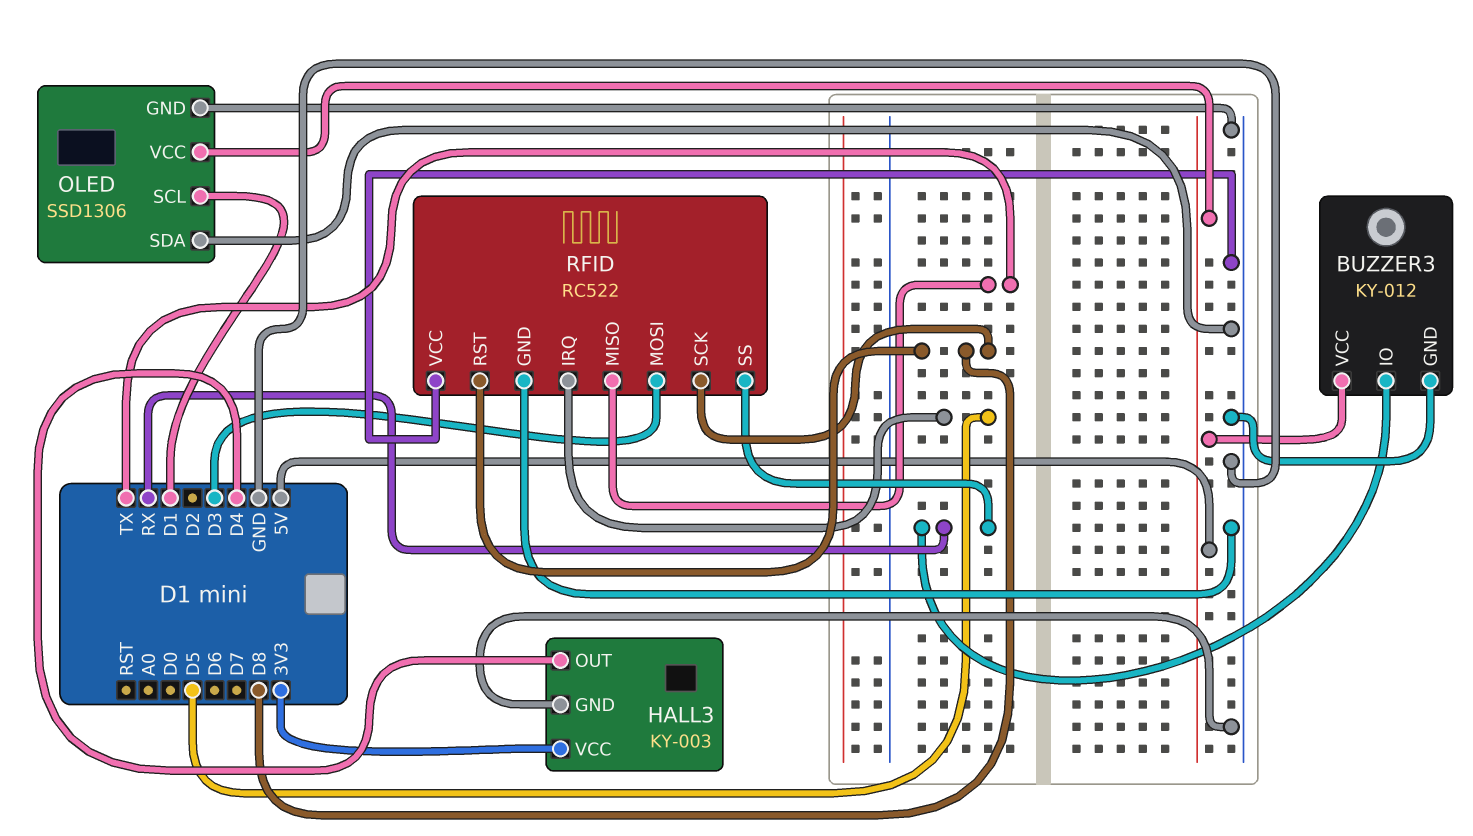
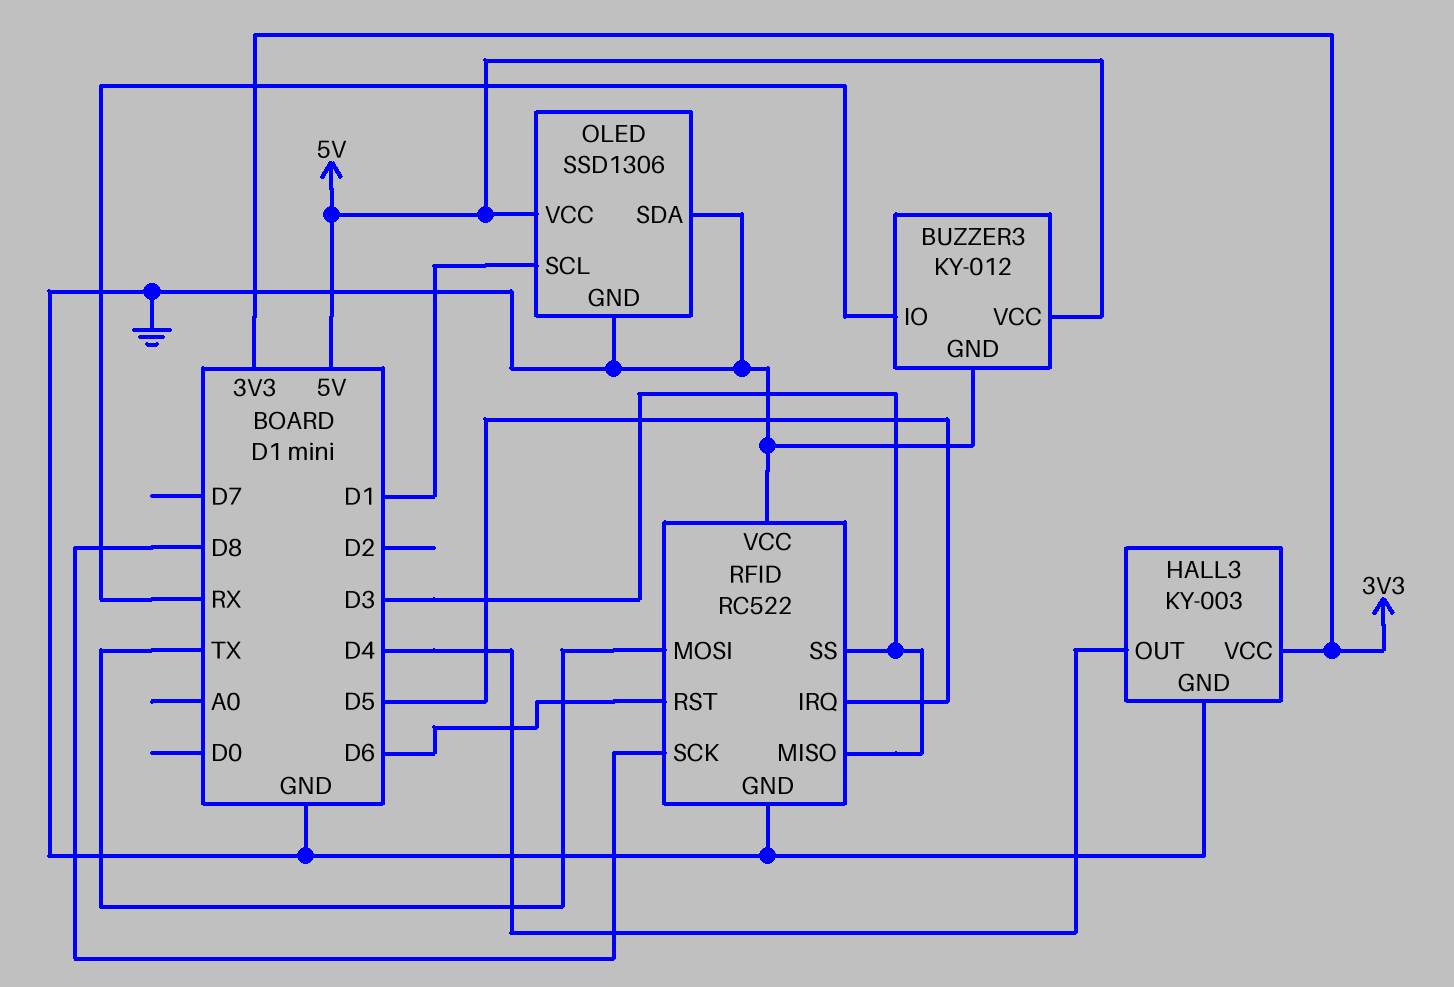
RFID pin MISO: TX -> D3
RFID pin MOSI: D3 -> TX
RFID pin RST: D8 -> D6
RFID pin SS: RX -> D3

